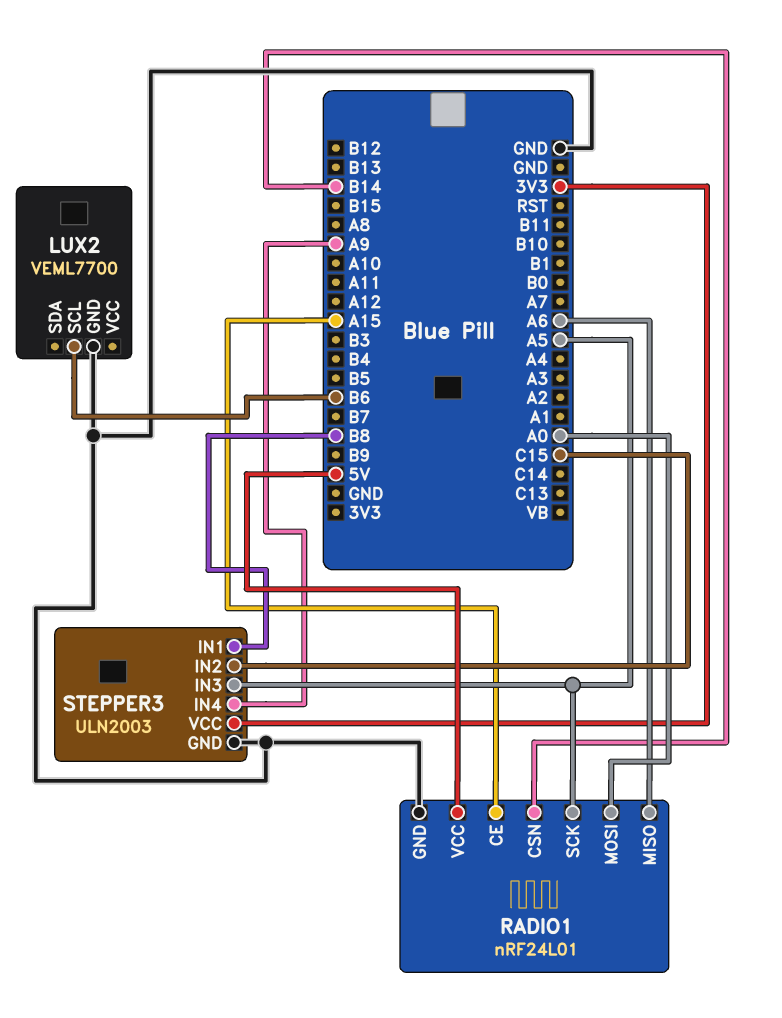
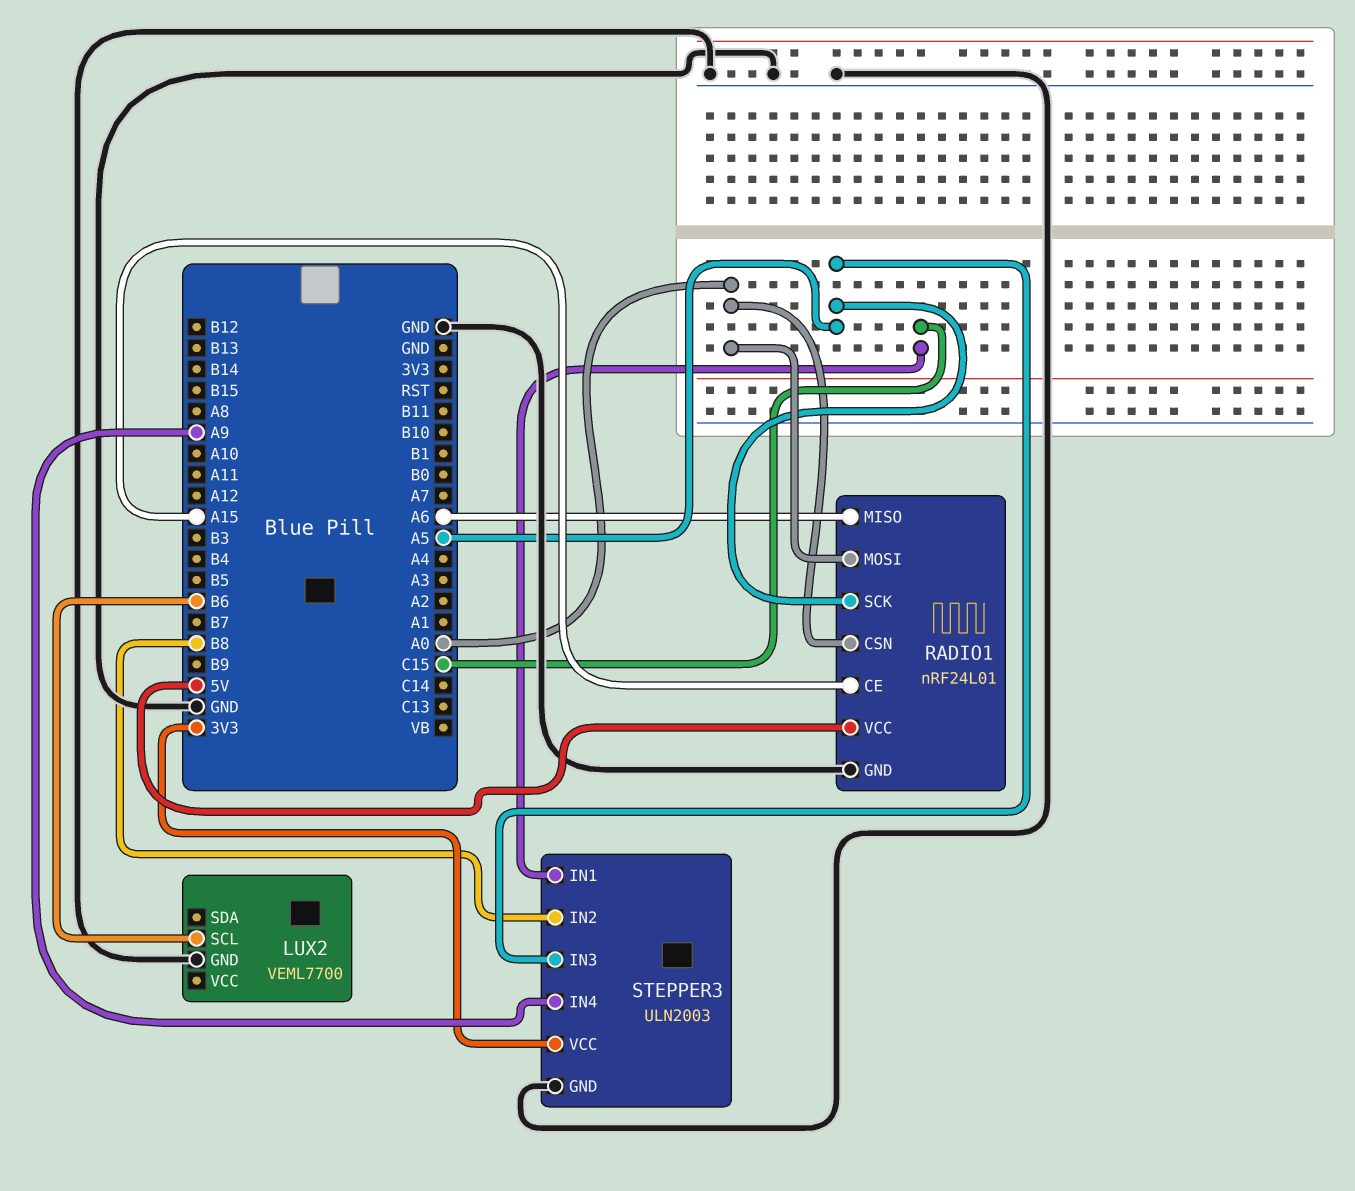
RADIO1 pin CSN: B14 -> A0
STEPPER3 pin IN1: B8 -> C15
STEPPER3 pin IN2: C15 -> B8

